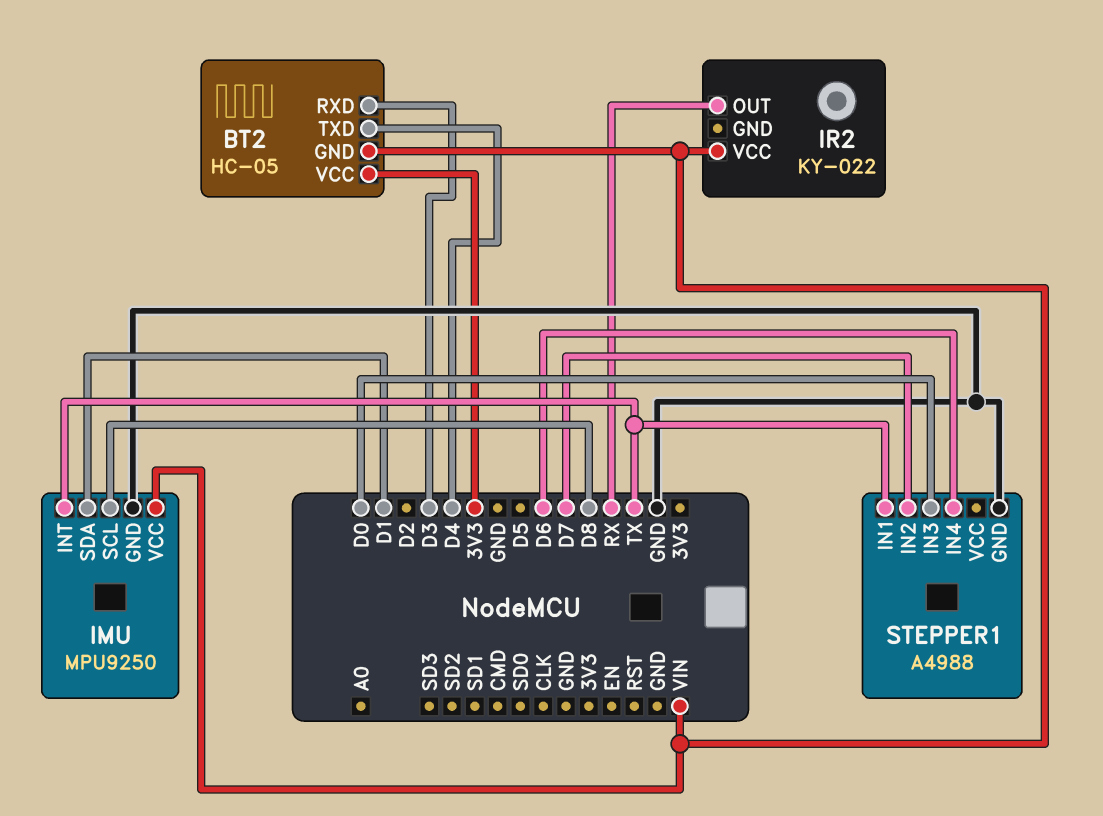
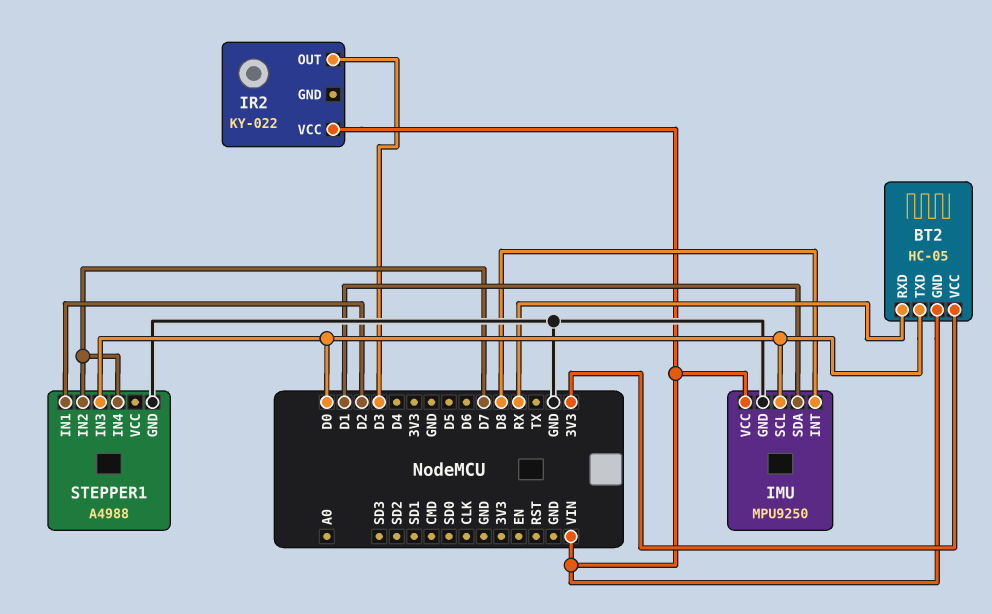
BT2 pin RXD: D3 -> RX
BT2 pin TXD: D4 -> D0
IMU pin INT: TX -> D8
IMU pin SCL: D8 -> D0
IR2 pin OUT: RX -> D3
STEPPER1 pin IN1: TX -> D2
STEPPER1 pin IN4: D6 -> D7

